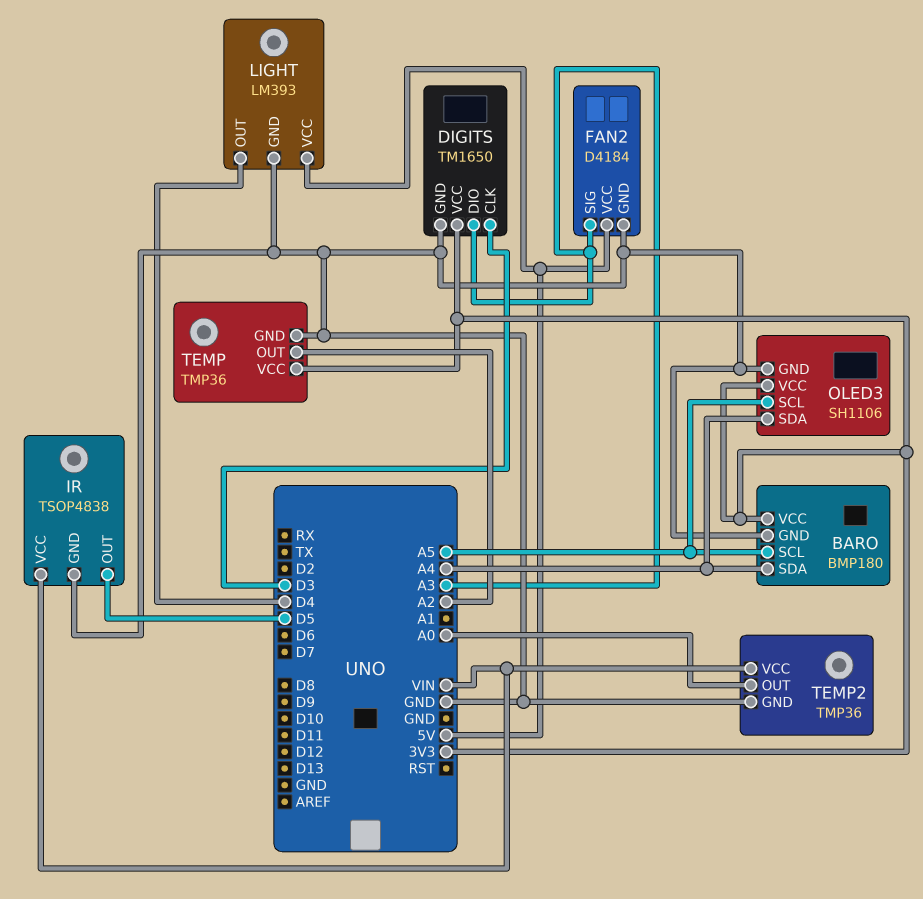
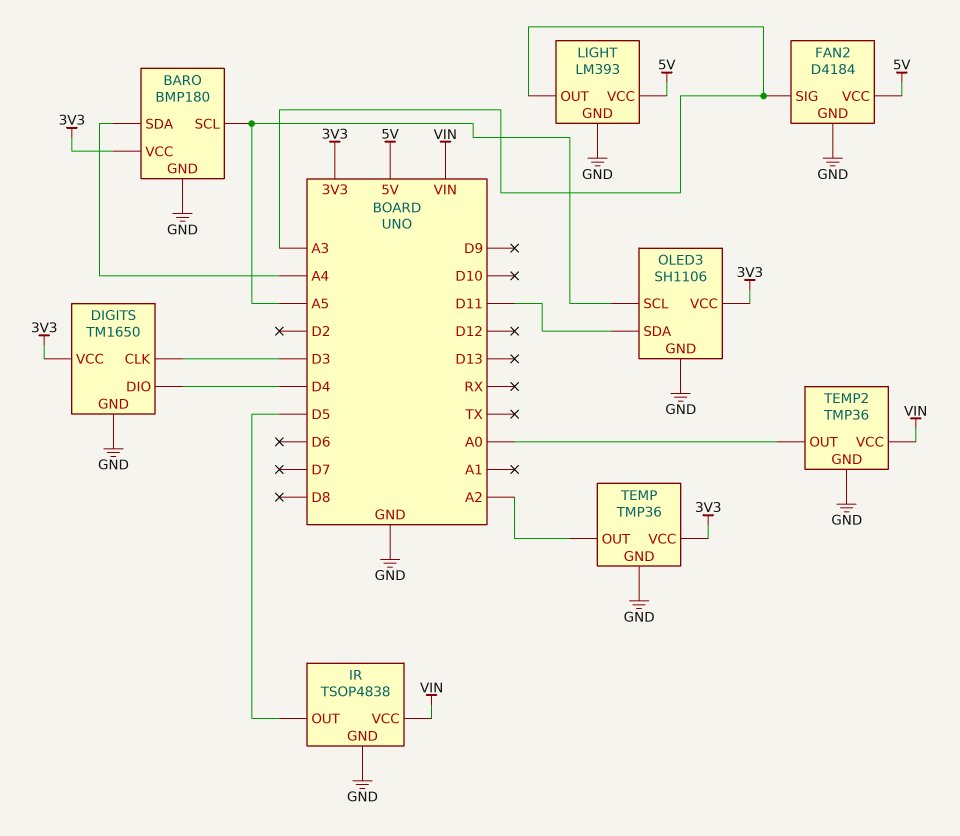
DIGITS pin DIO: A3 -> D4
LIGHT pin OUT: D4 -> A3
OLED3 pin SDA: A4 -> D11

